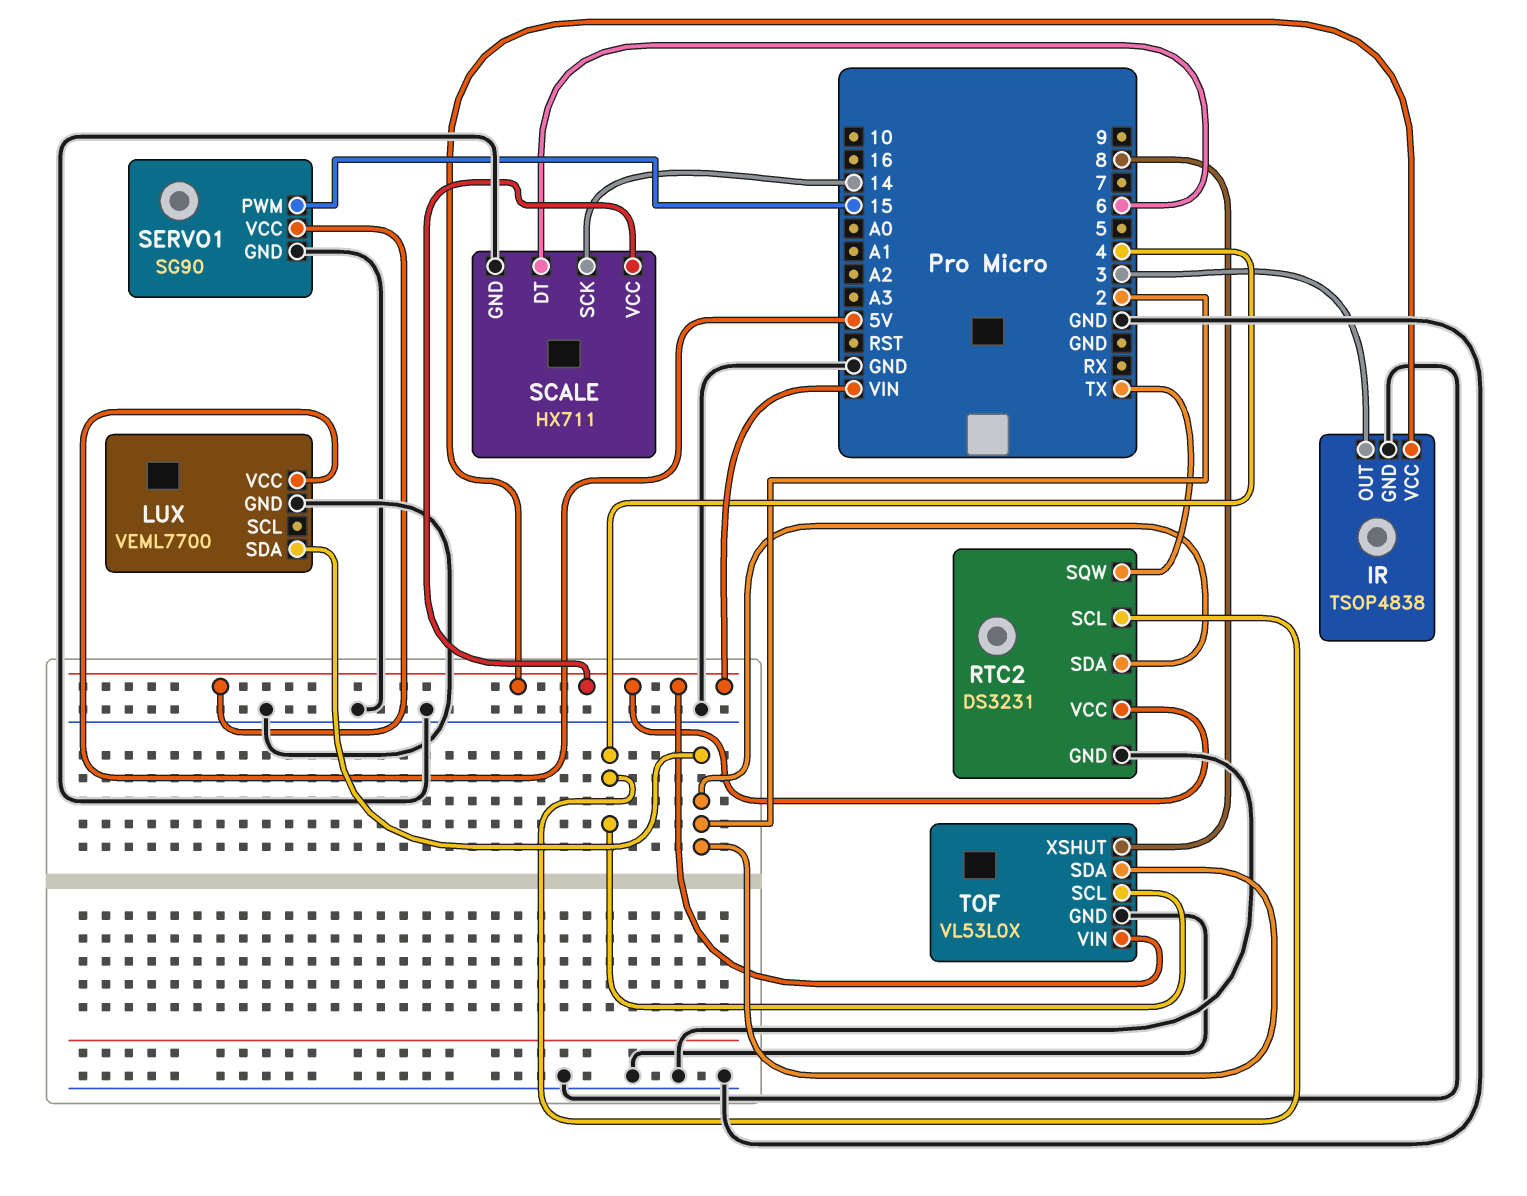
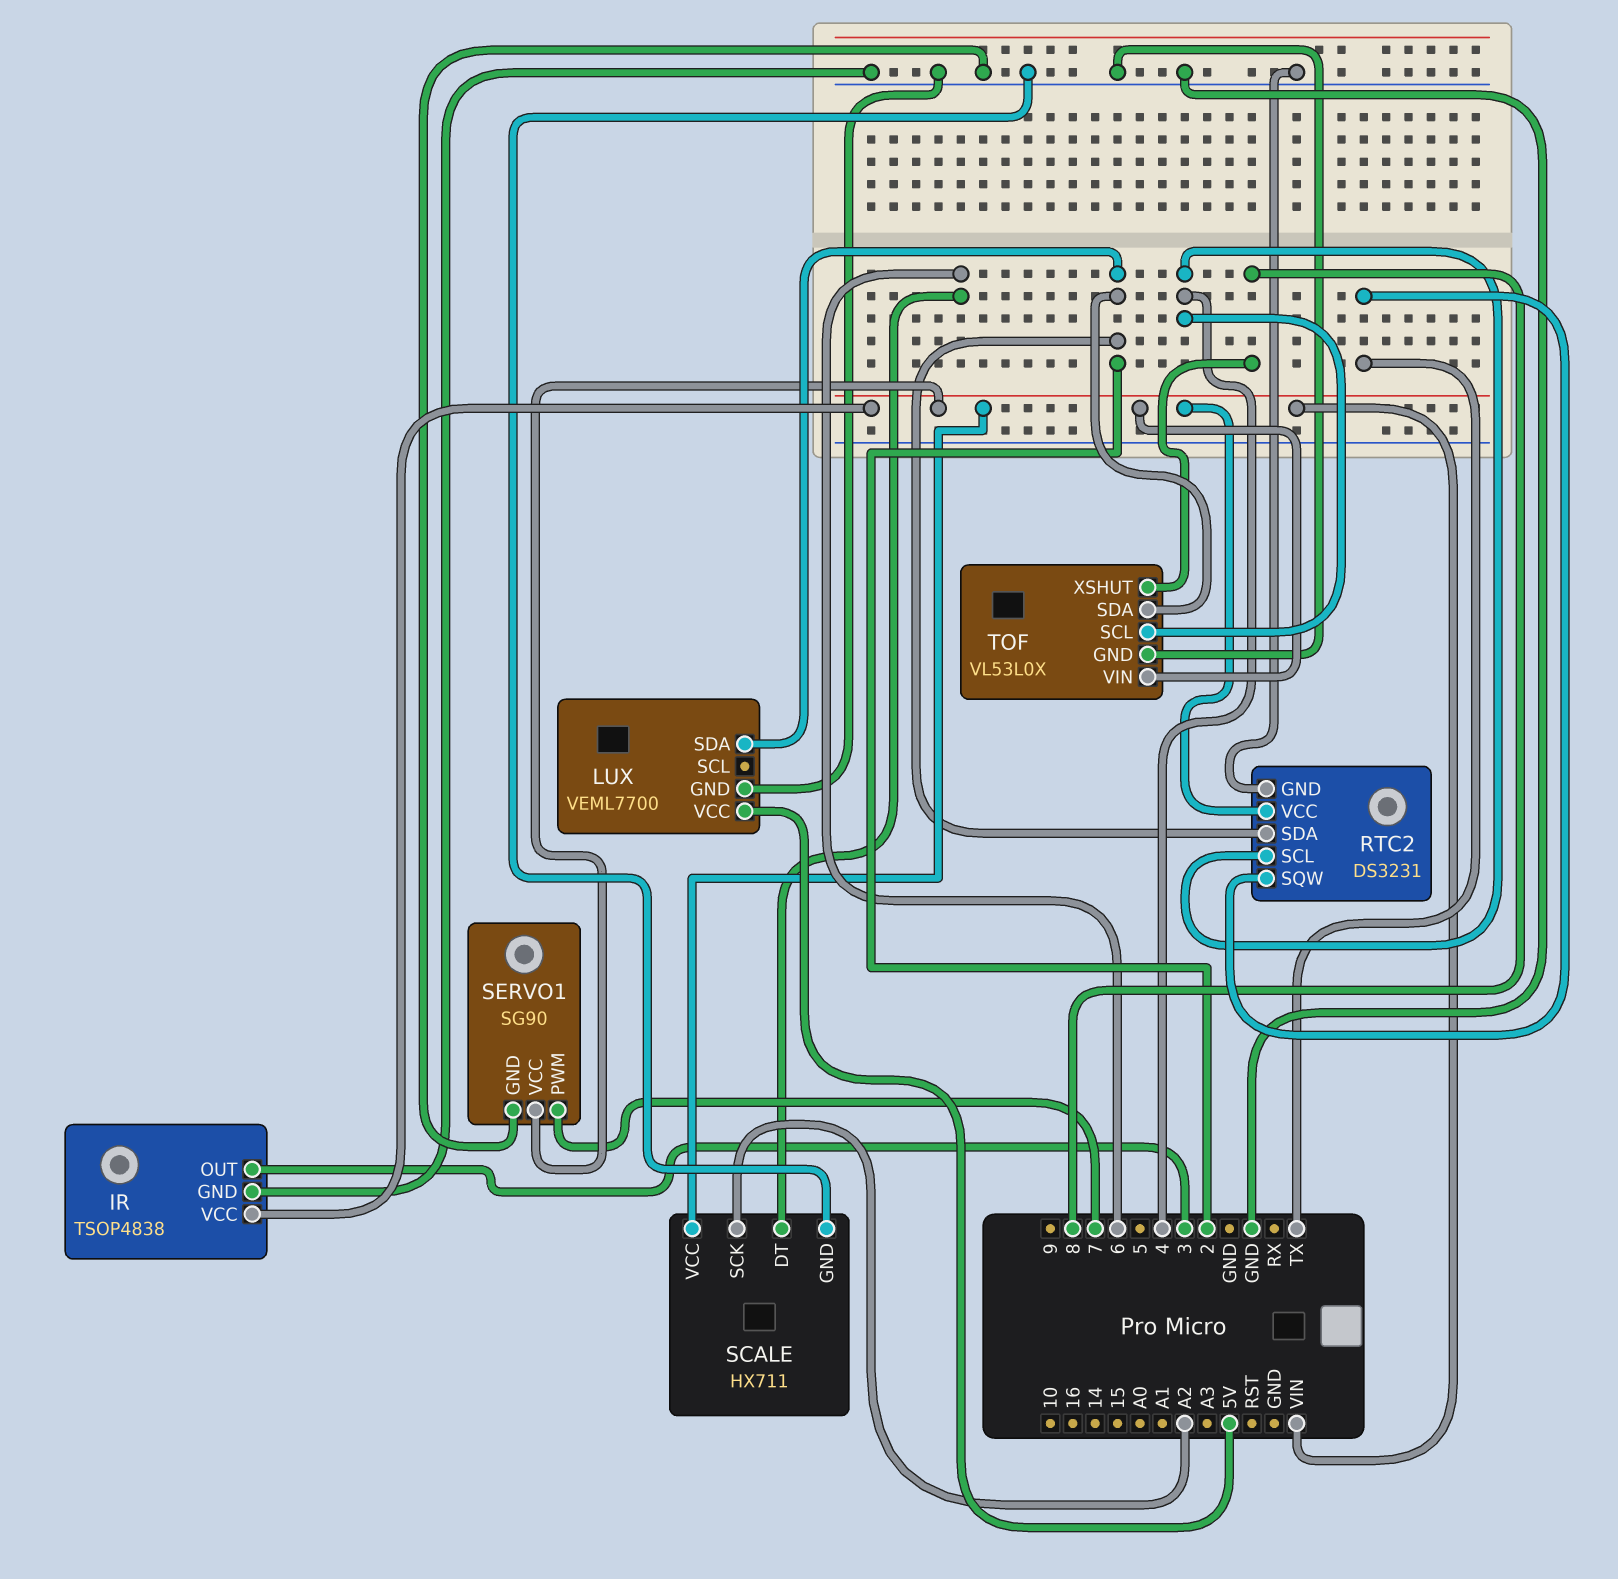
SCALE pin SCK: 14 -> A2
SERVO1 pin PWM: 15 -> 7

